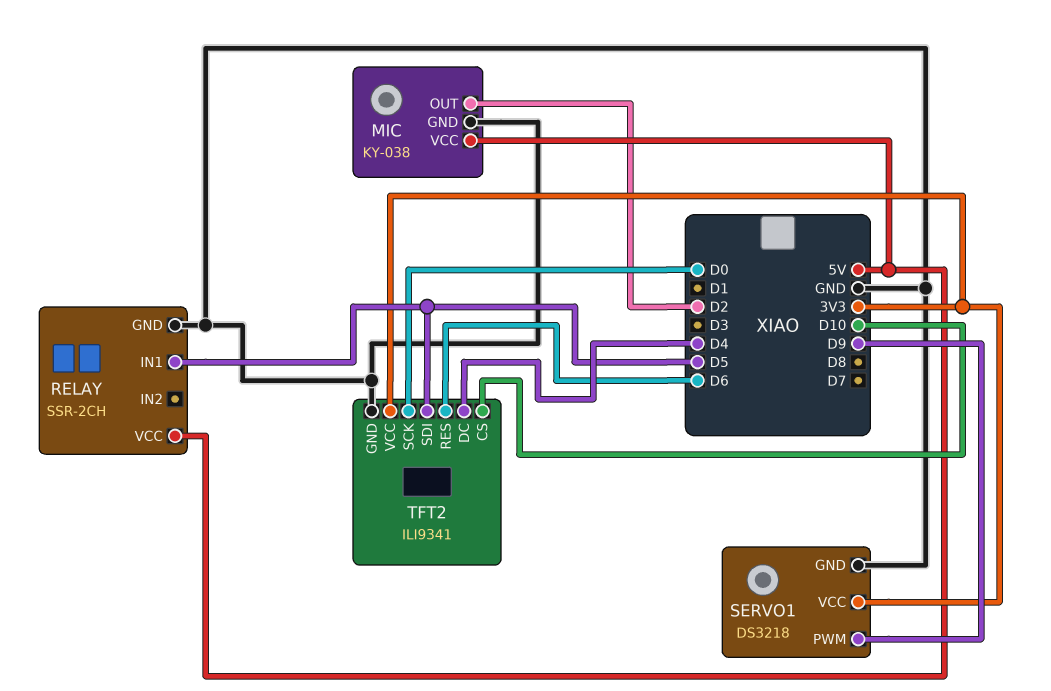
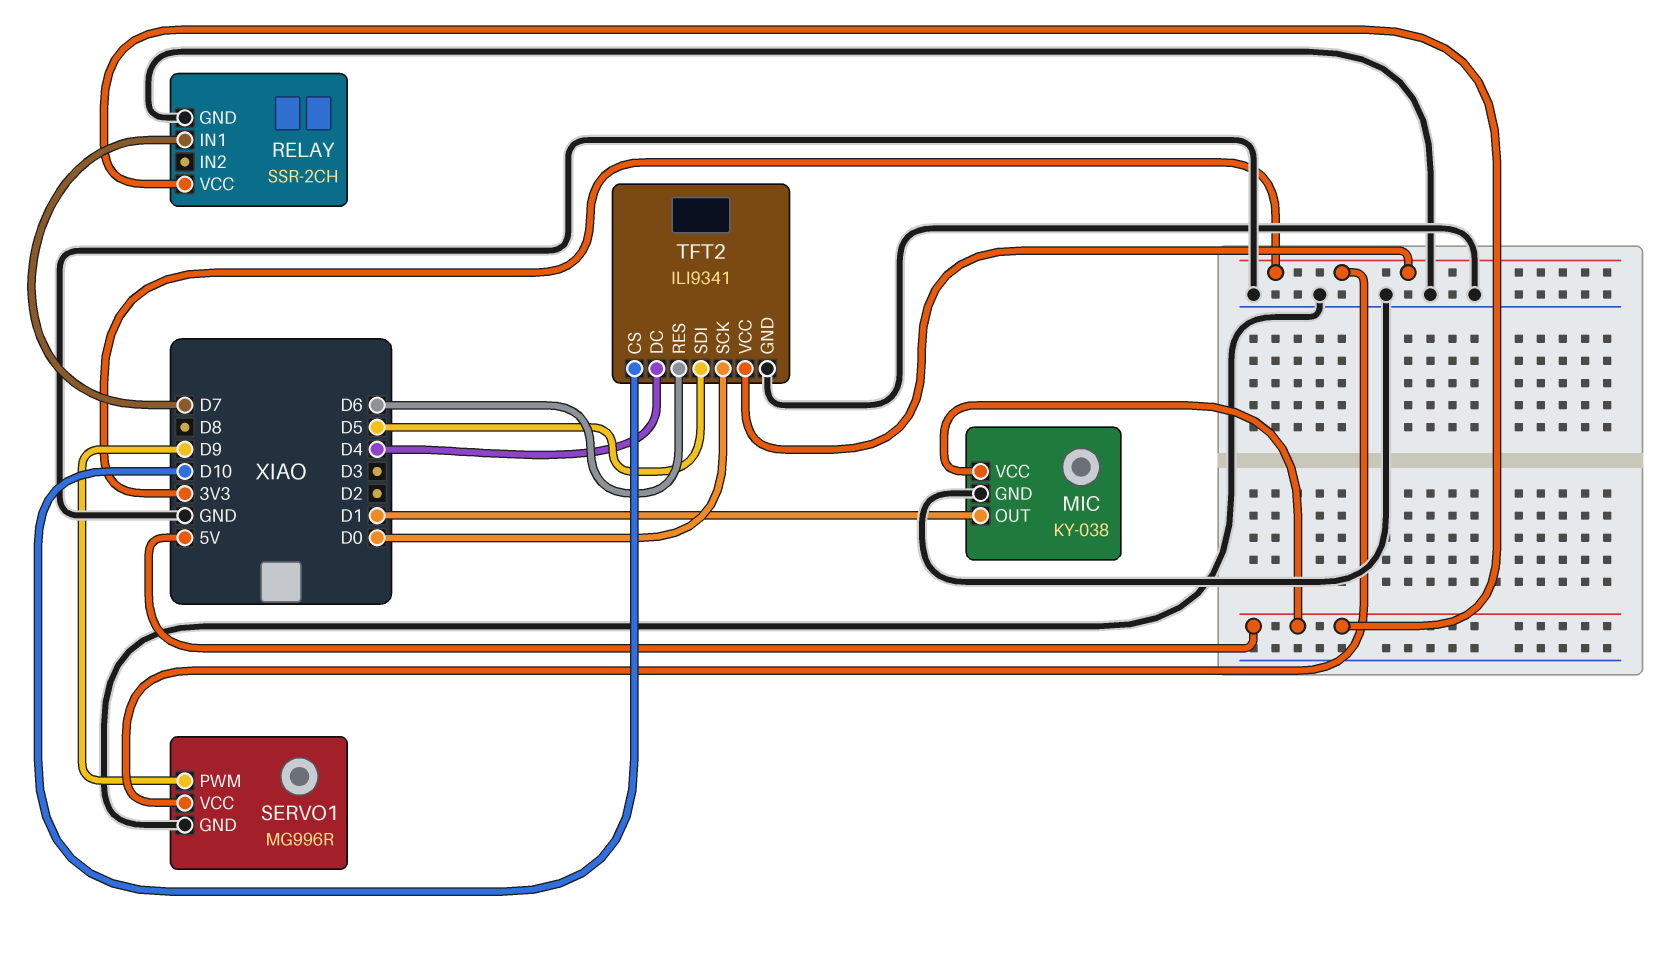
MIC pin OUT: D2 -> D1
RELAY pin IN1: D5 -> D7
SERVO1: DS3218 -> MG996R

